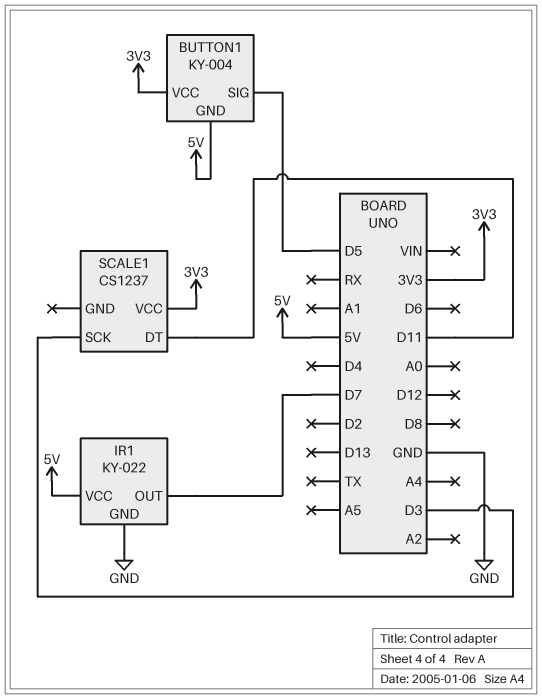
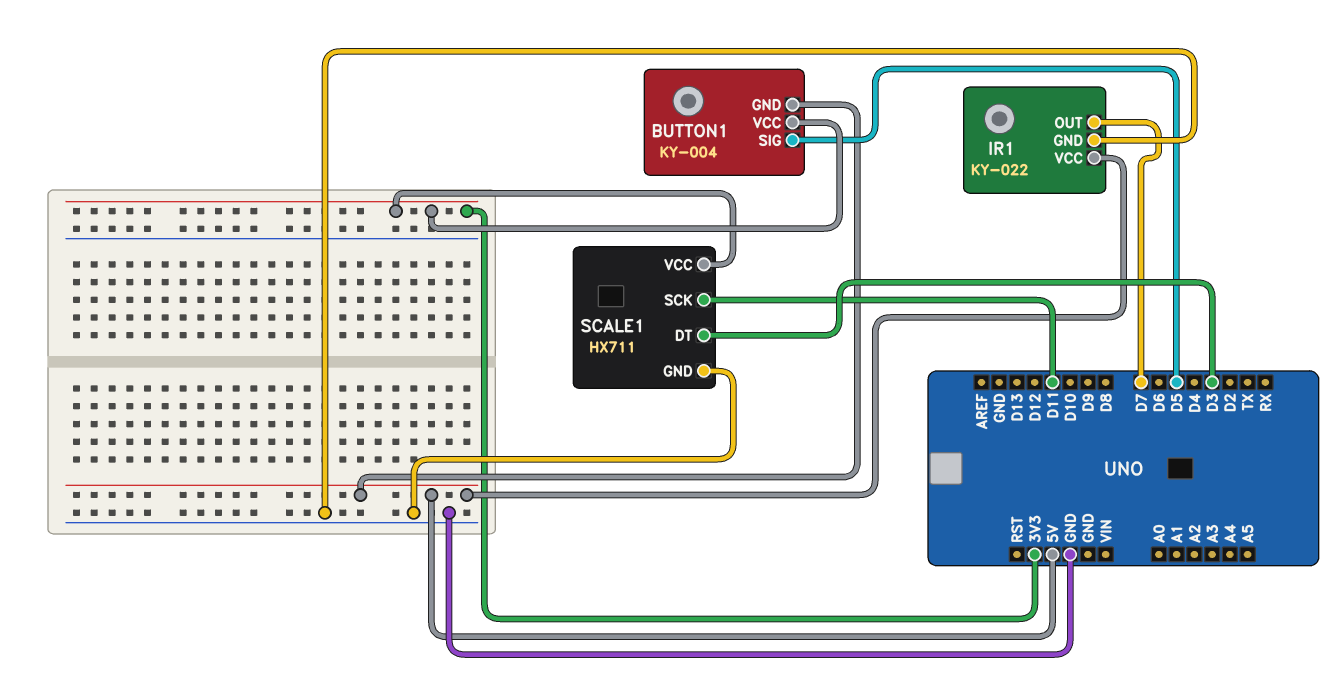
SCALE1: CS1237 -> HX711
SCALE1 pin DT: D11 -> D3
SCALE1 pin GND: none -> GND
SCALE1 pin SCK: D3 -> D11

